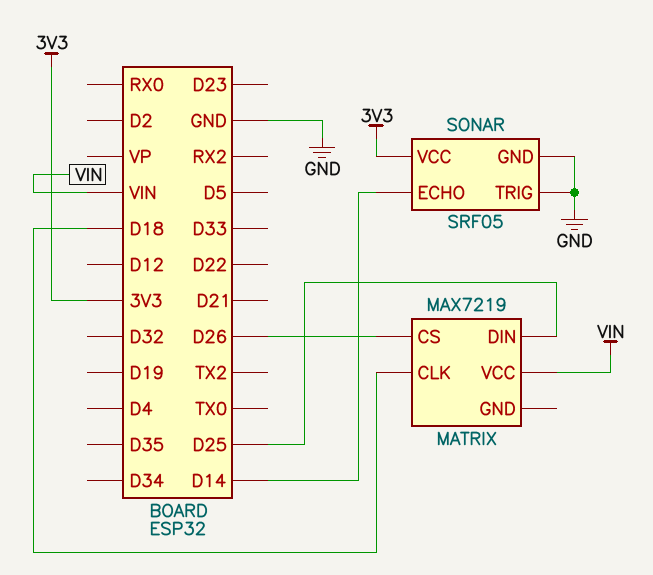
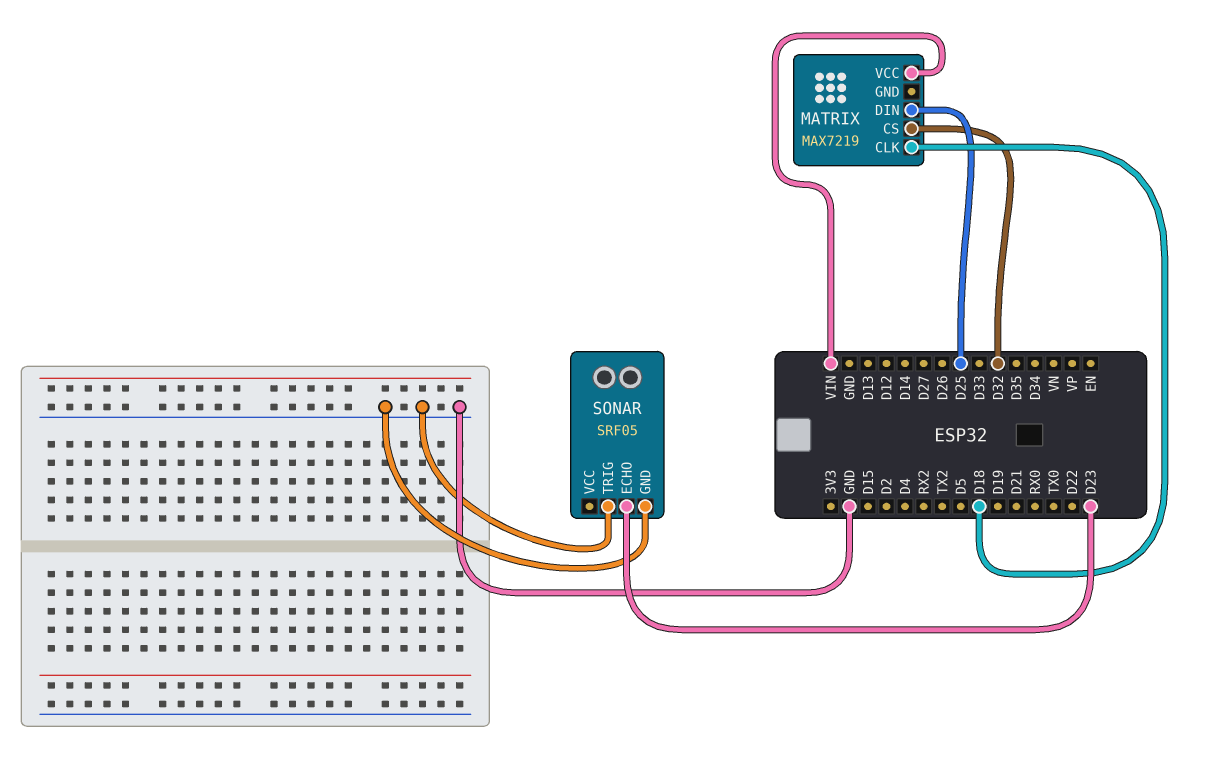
MATRIX pin CS: D26 -> D32
SONAR pin ECHO: D14 -> D23
SONAR pin VCC: 3V3 -> none

